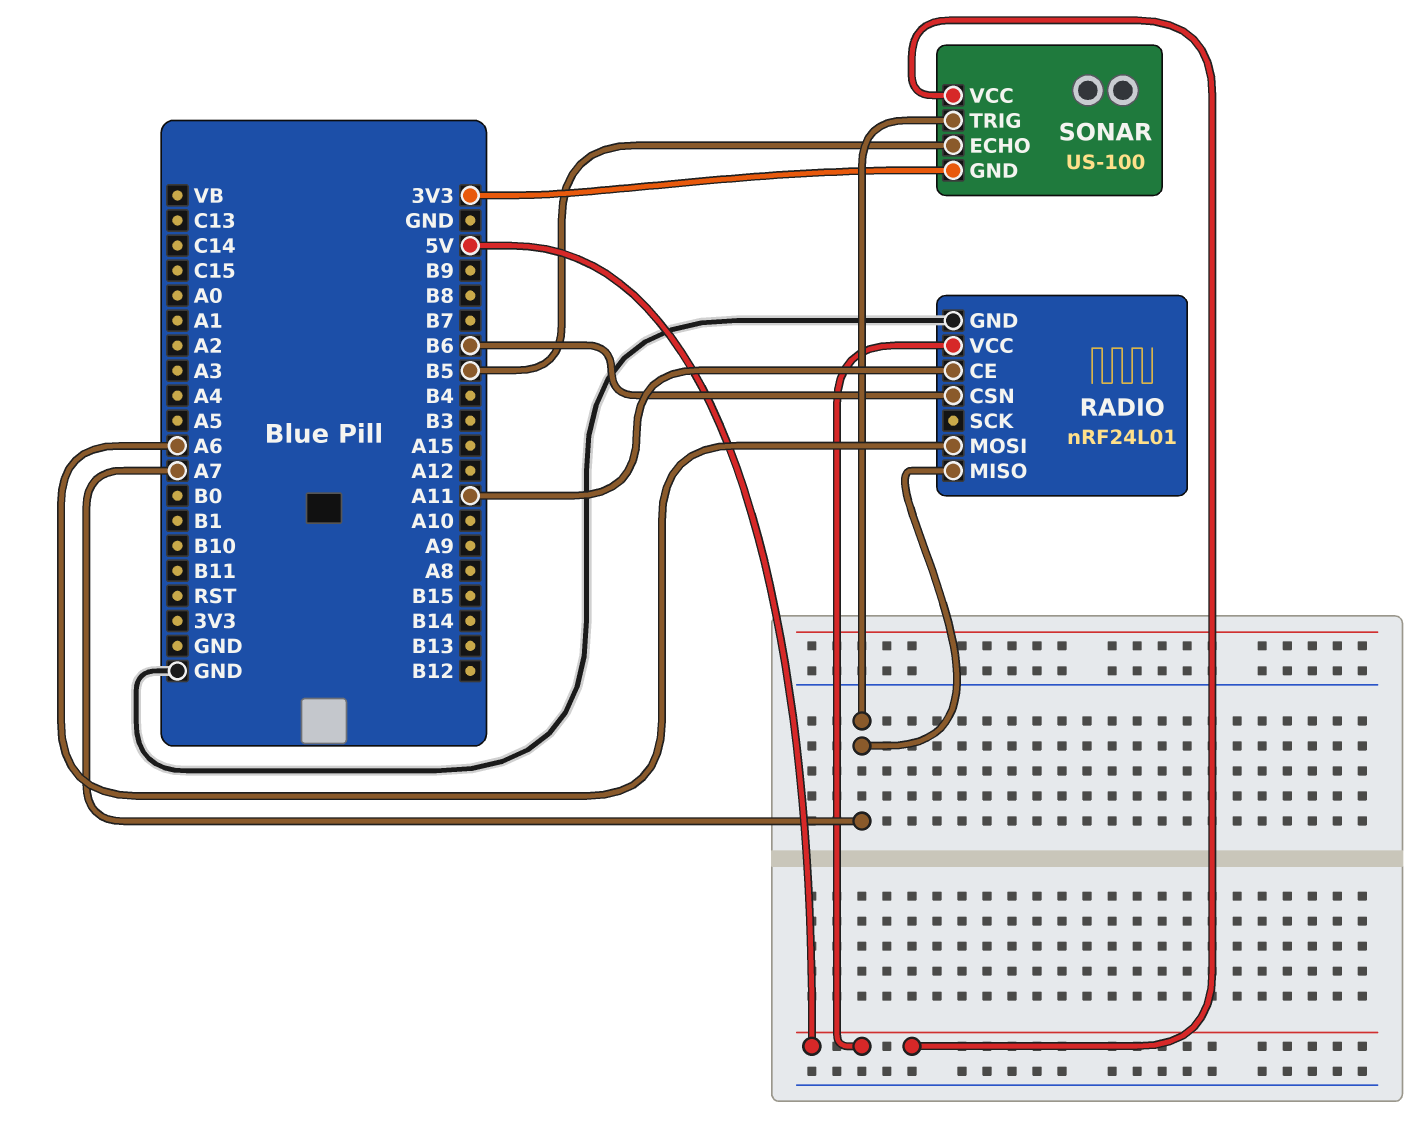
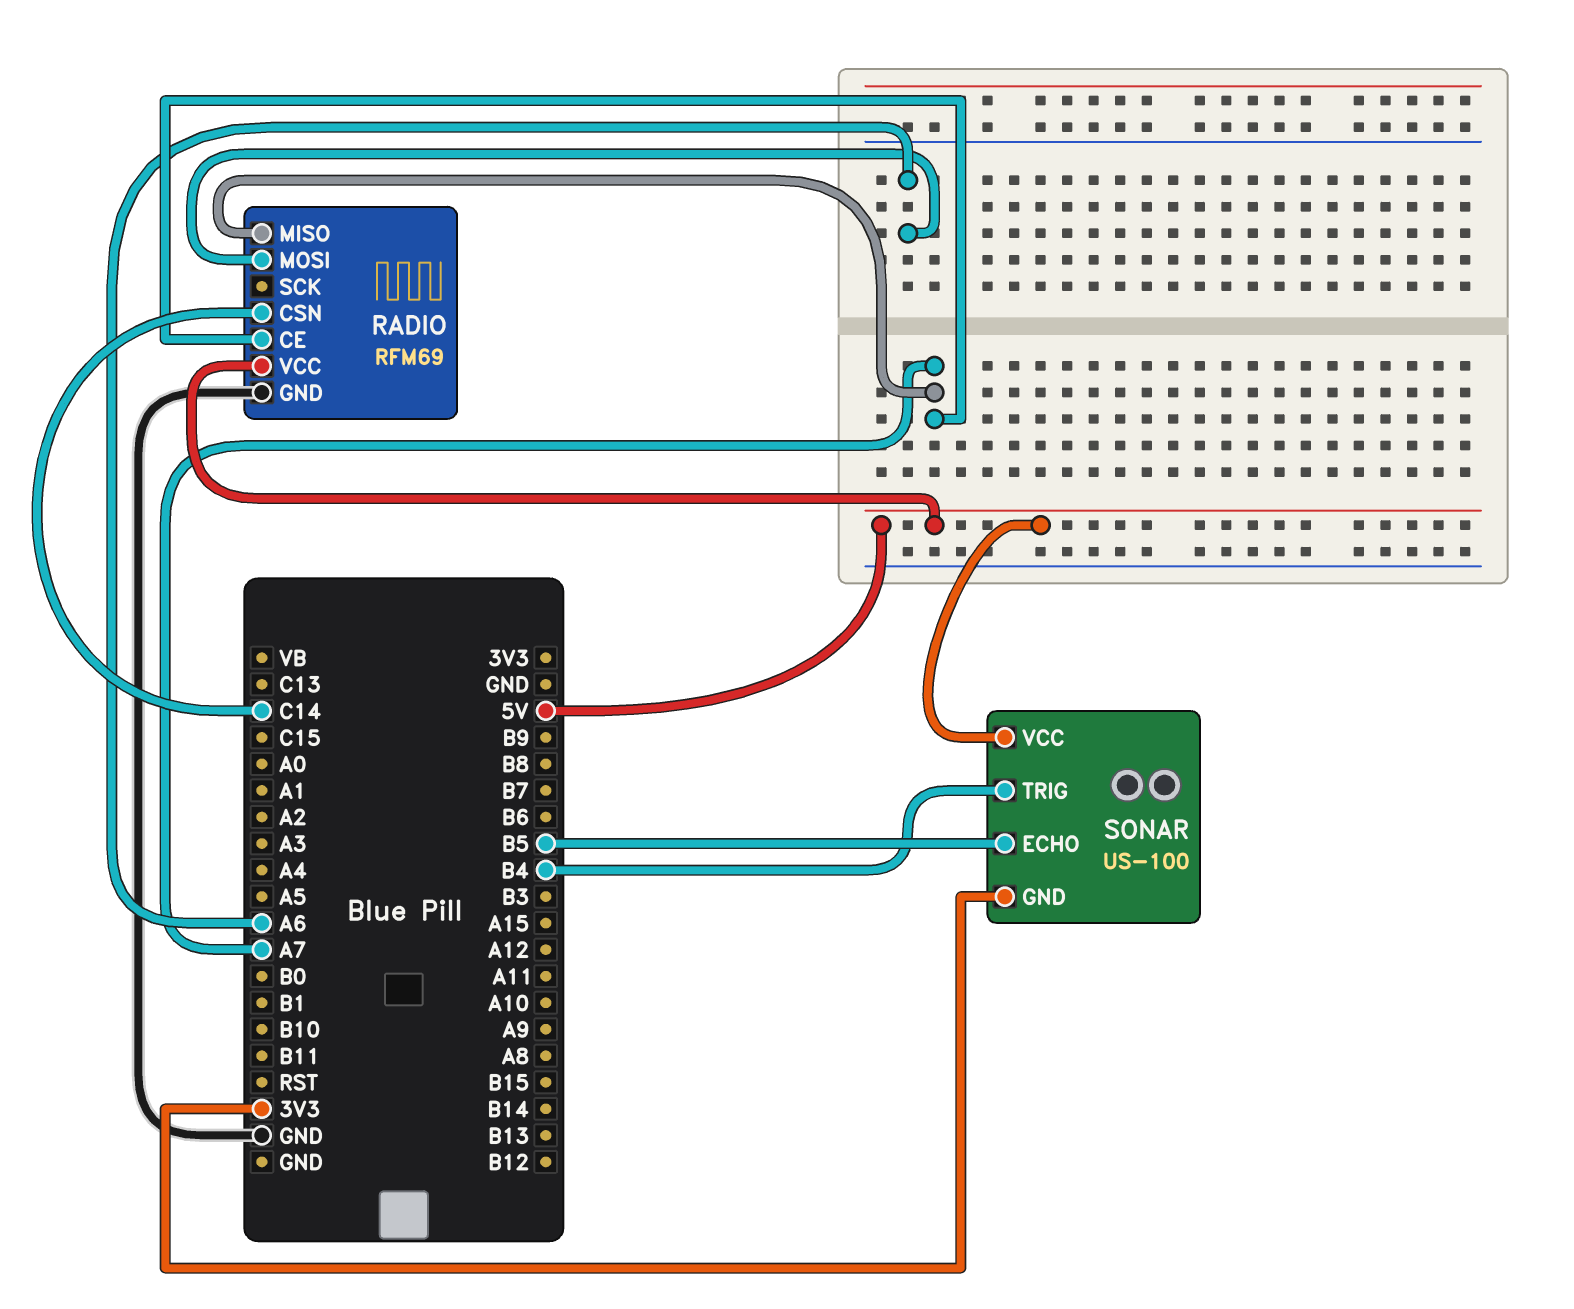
RADIO: nRF24L01 -> RFM69
RADIO pin CE: A11 -> A7
RADIO pin CSN: B6 -> C14
SONAR pin TRIG: A7 -> B4

